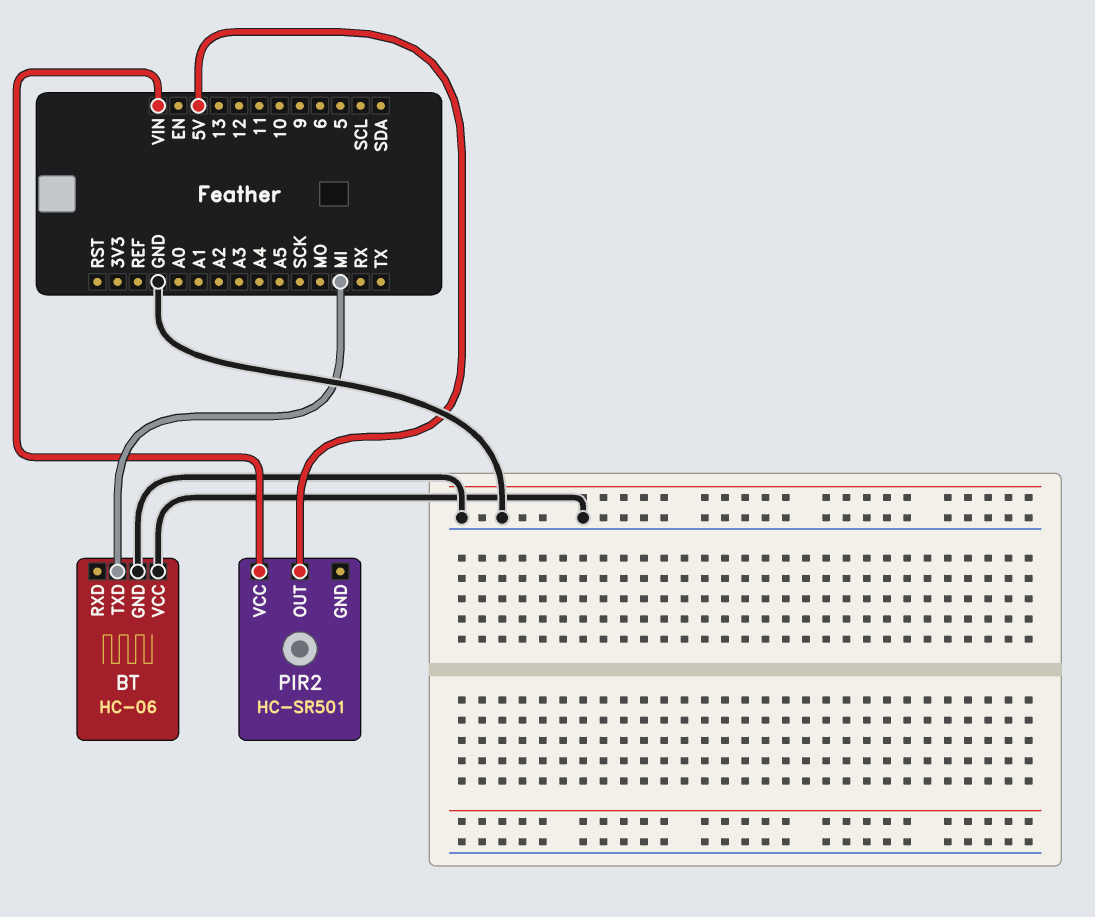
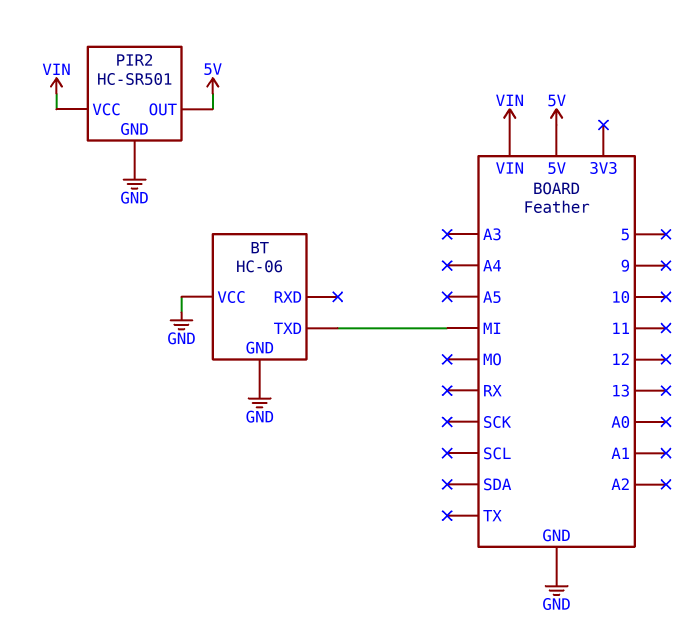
PIR2 pin GND: none -> GND

